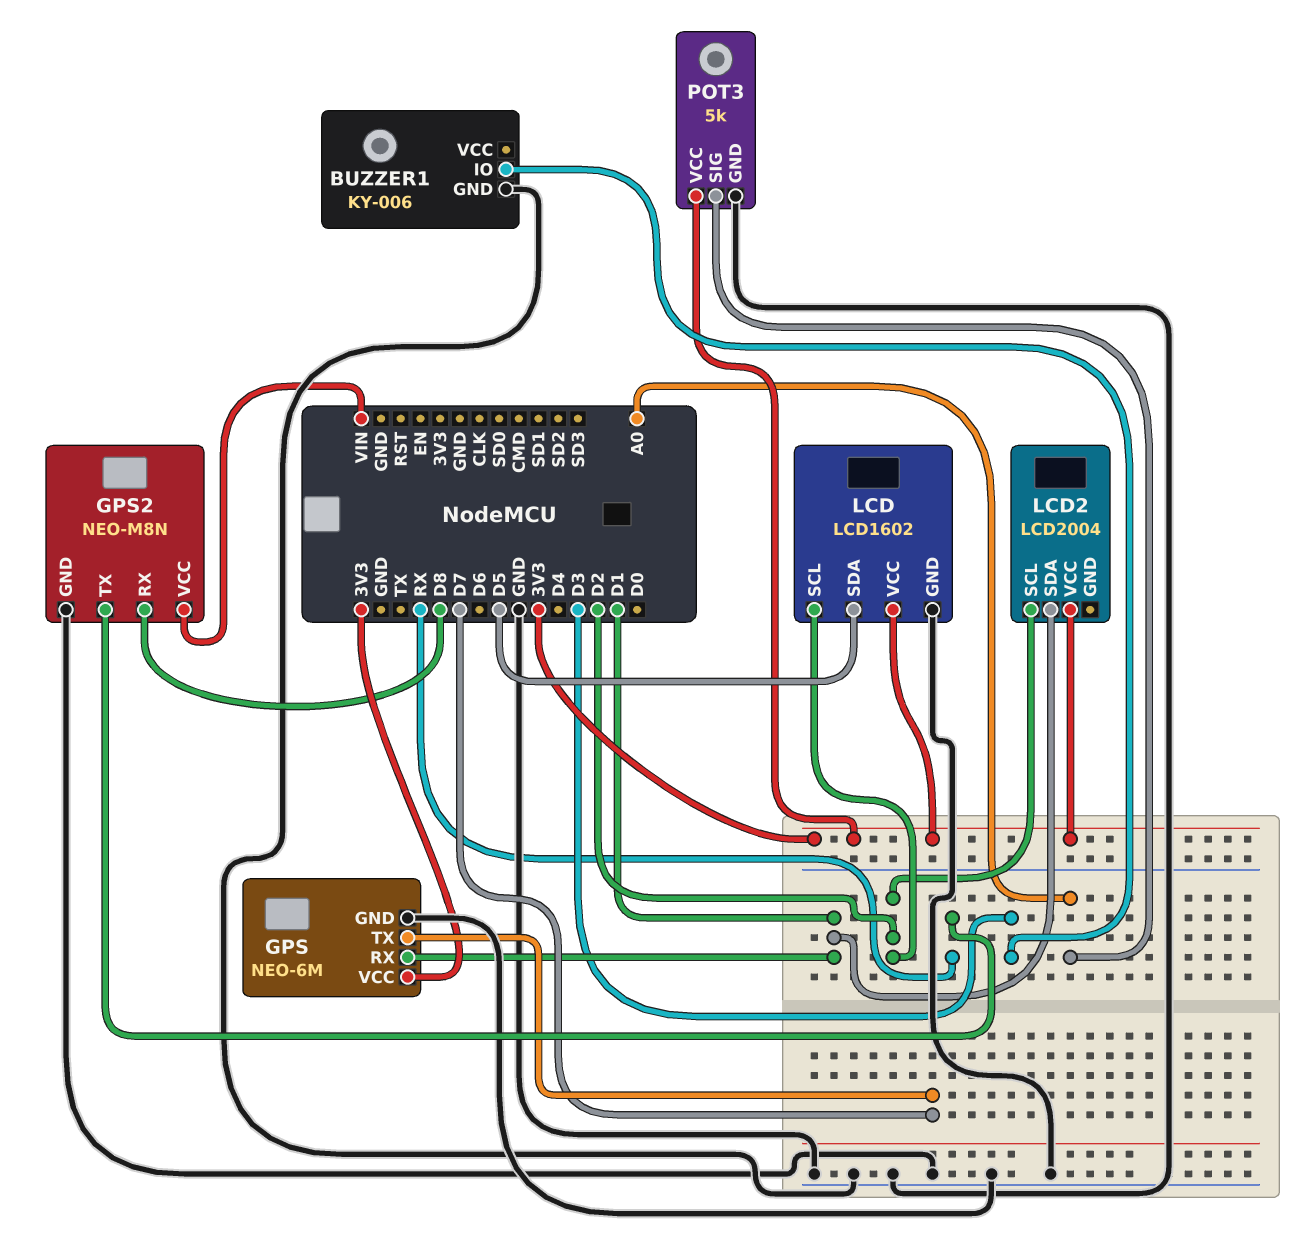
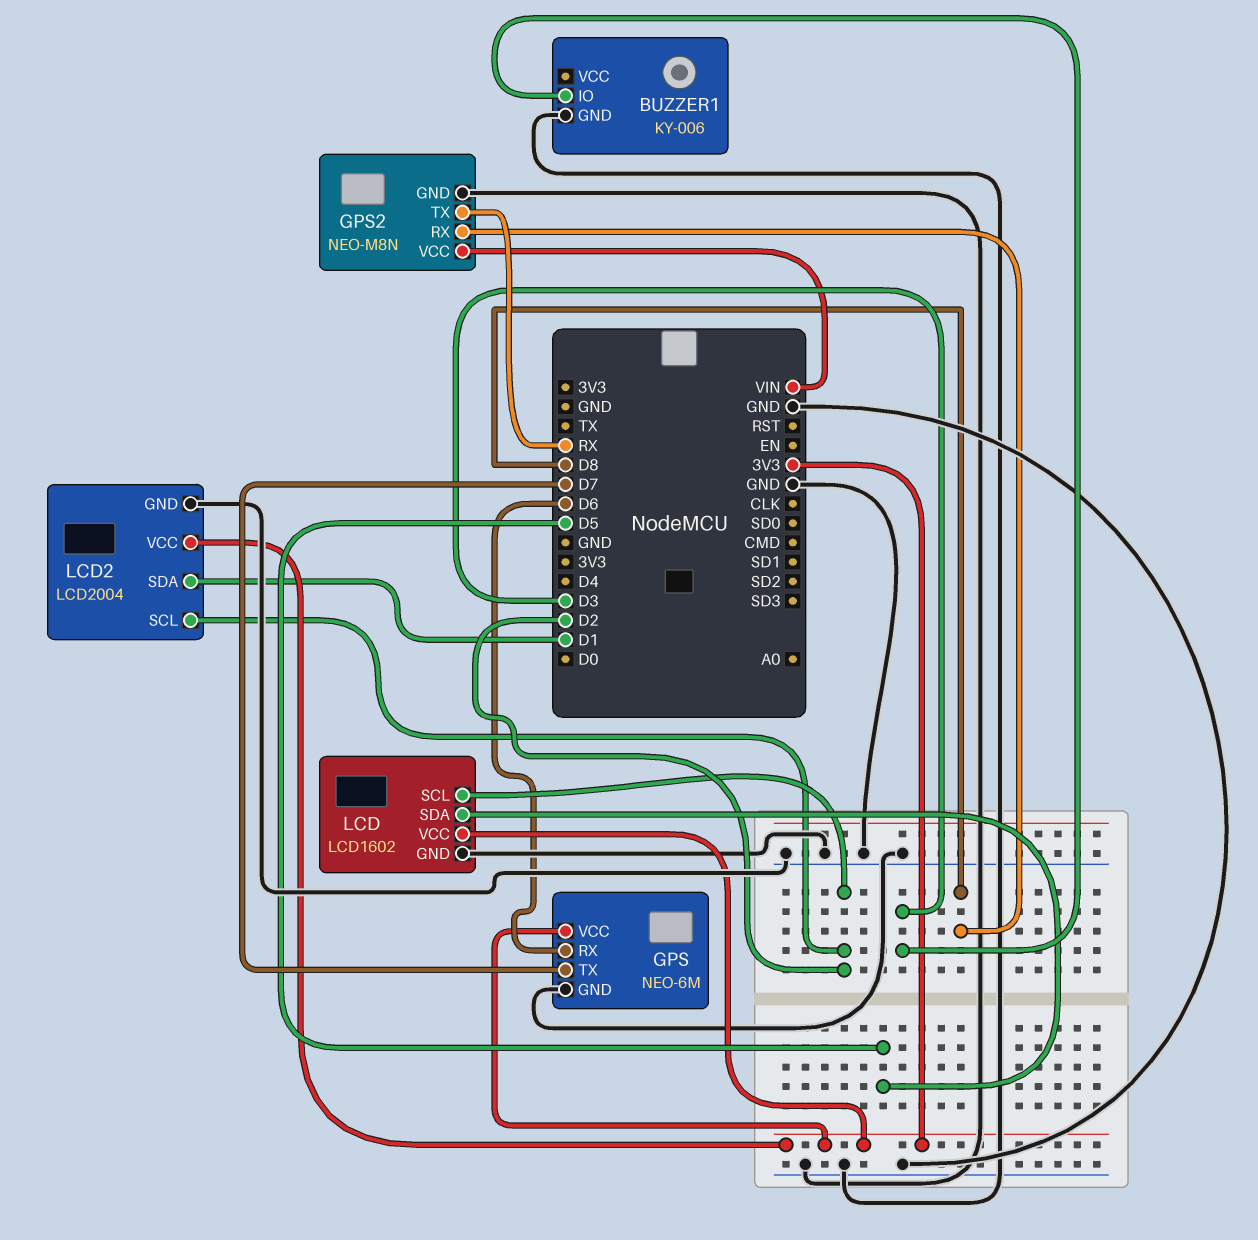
GPS pin RX: D1 -> D6
LCD2 pin GND: none -> GND
POT3: 5k -> none
POT3 pin GND: GND -> none
POT3 pin SIG: A0 -> none
POT3 pin VCC: 3V3 -> none

